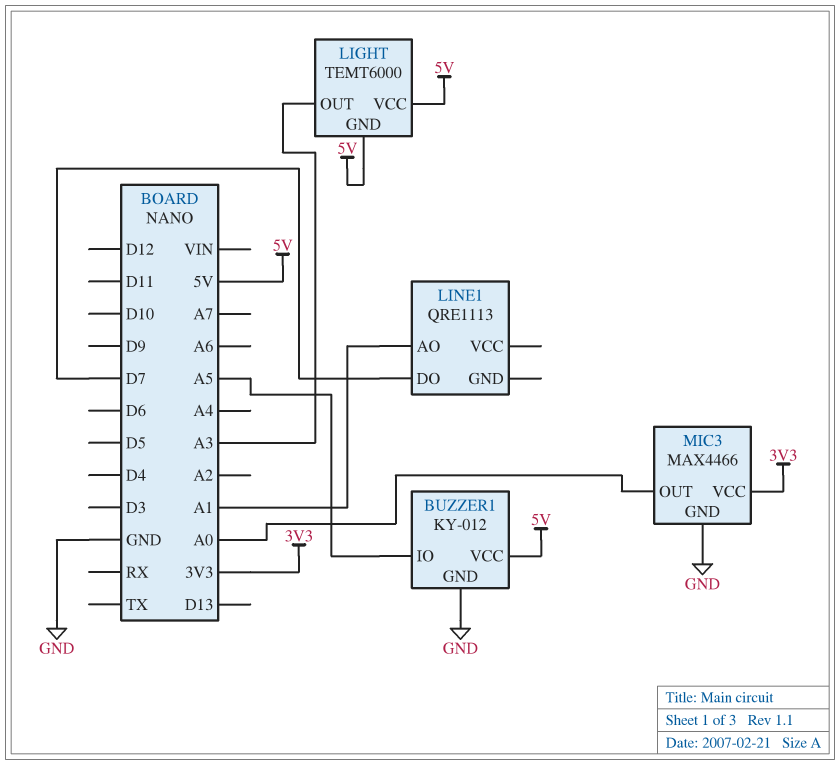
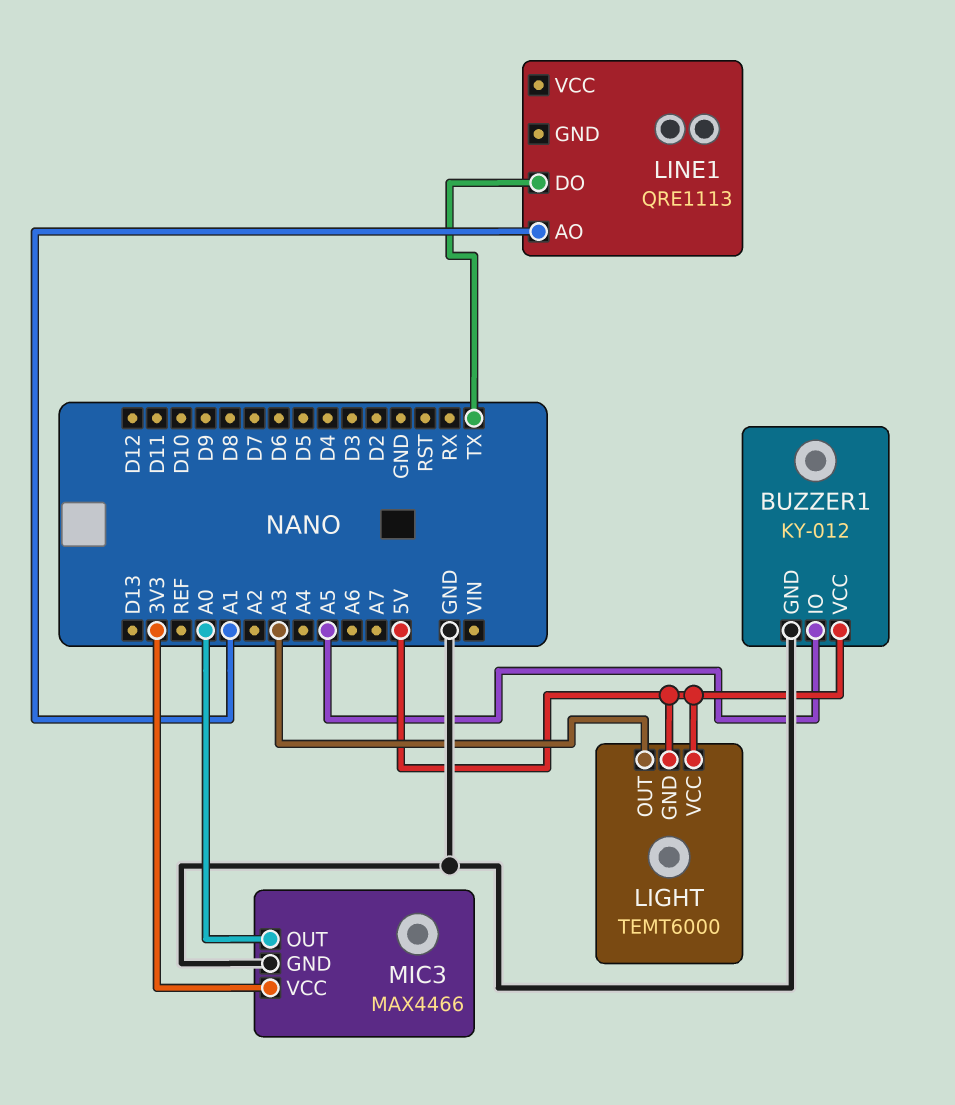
LINE1 pin DO: D7 -> TX

